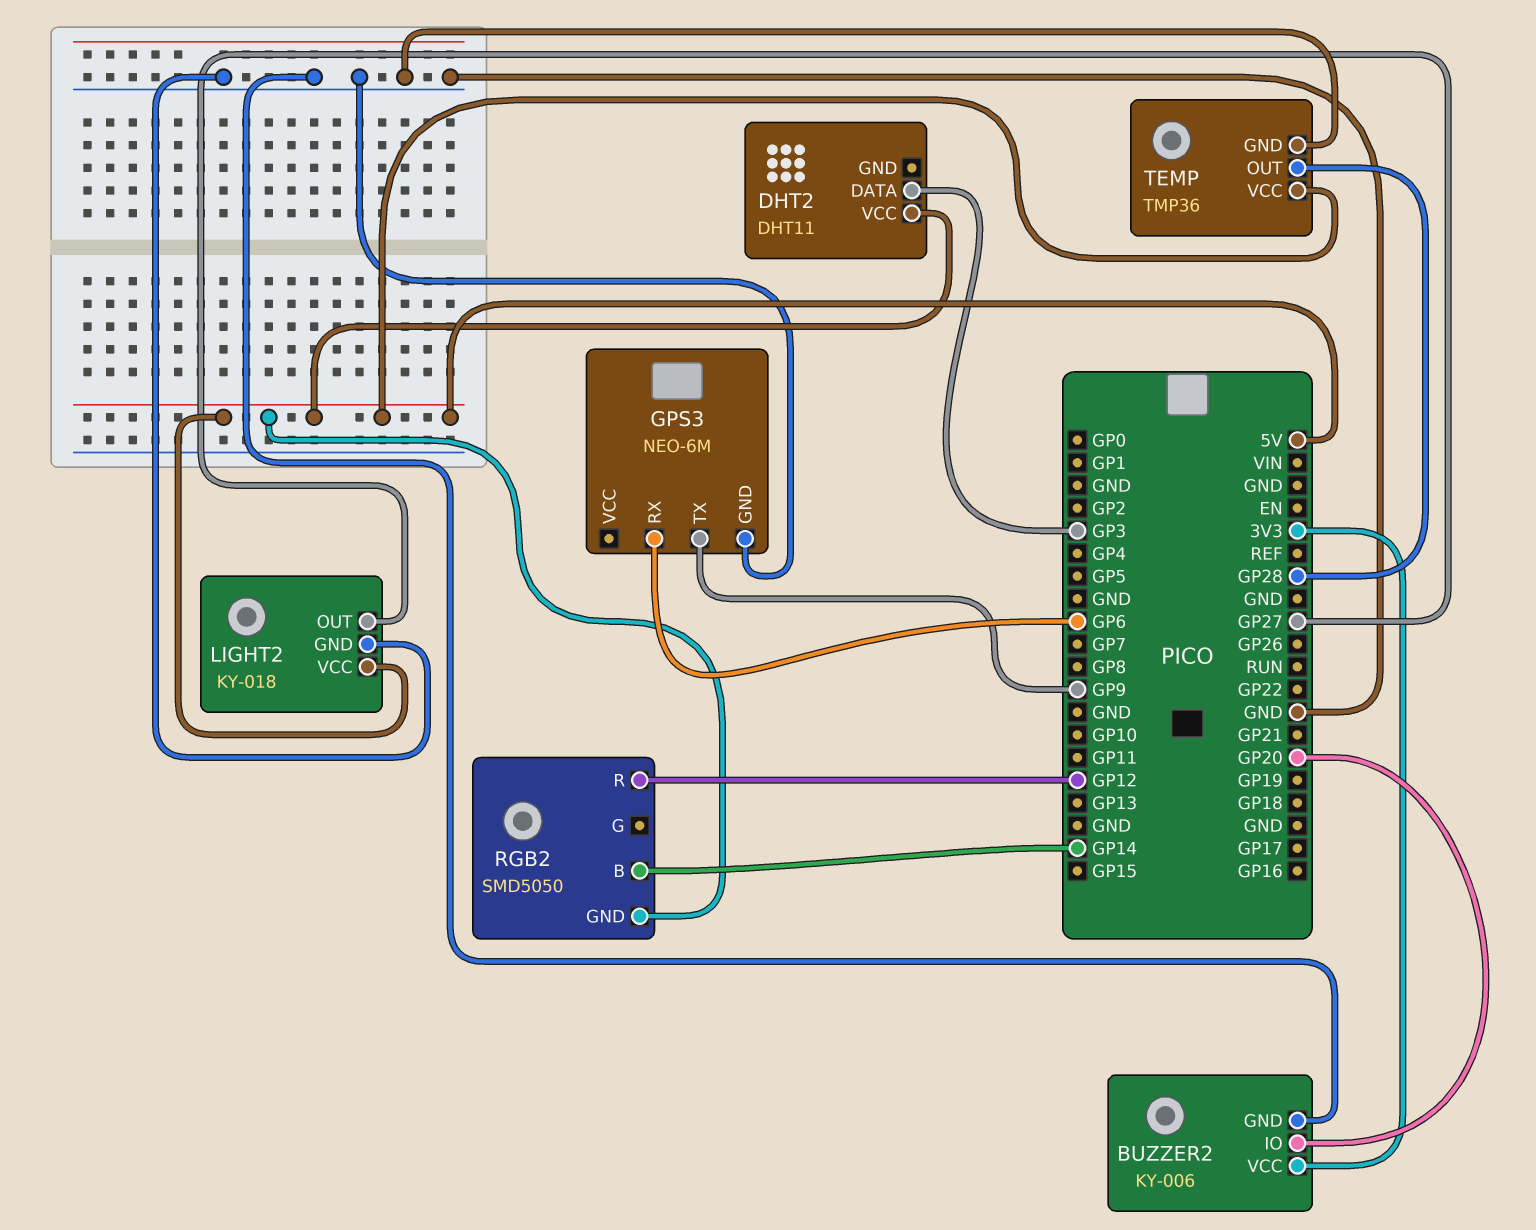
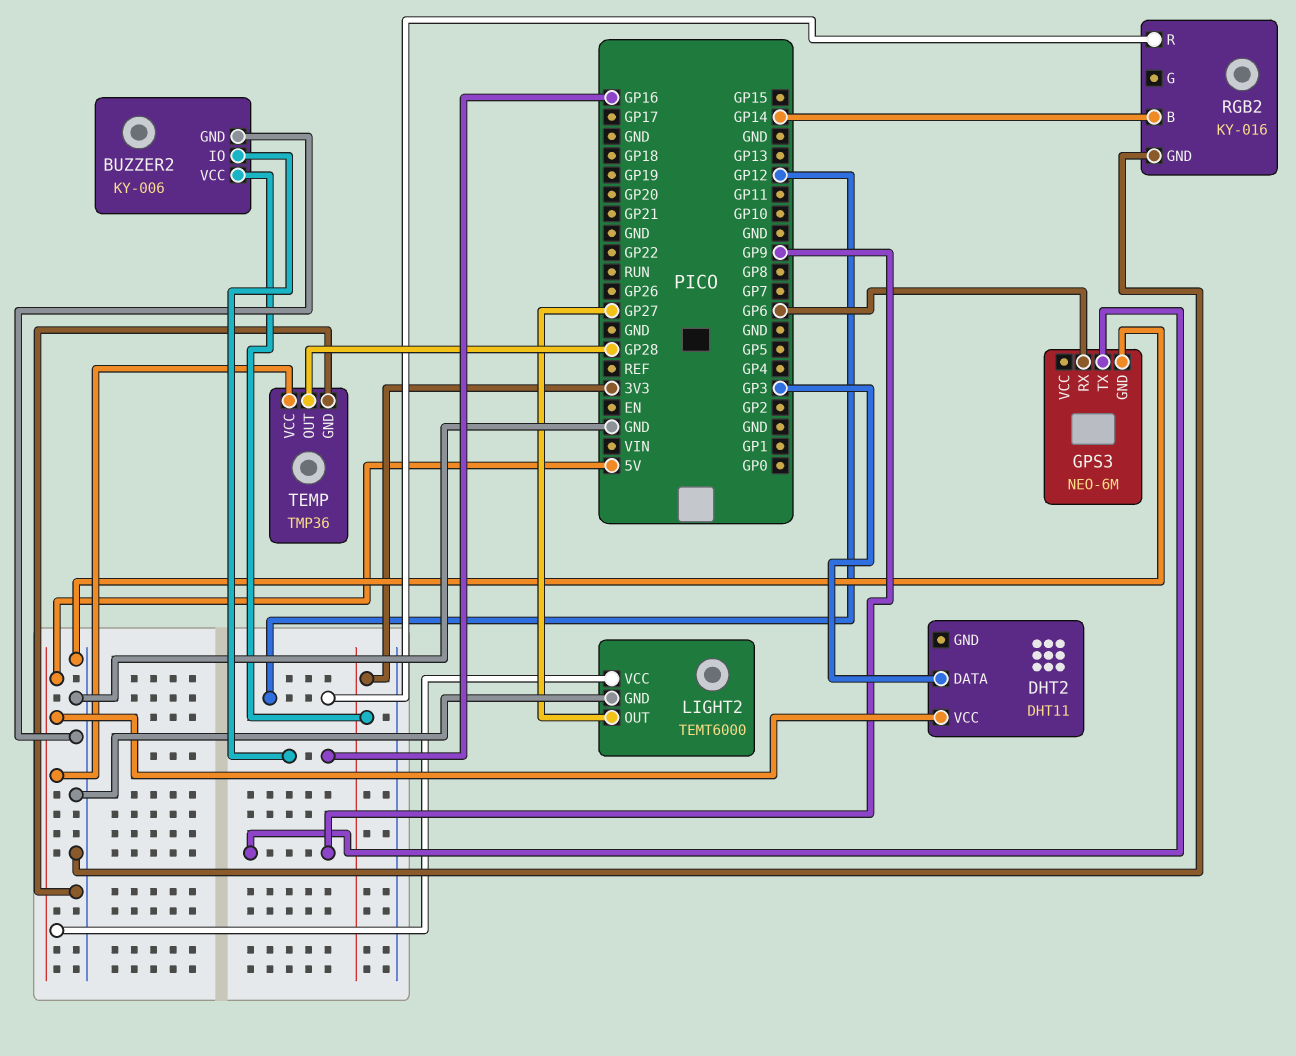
BUZZER2 pin IO: GP20 -> GP16
LIGHT2: KY-018 -> TEMT6000
RGB2: SMD5050 -> KY-016
RGB2 pin GND: 5V -> GND

